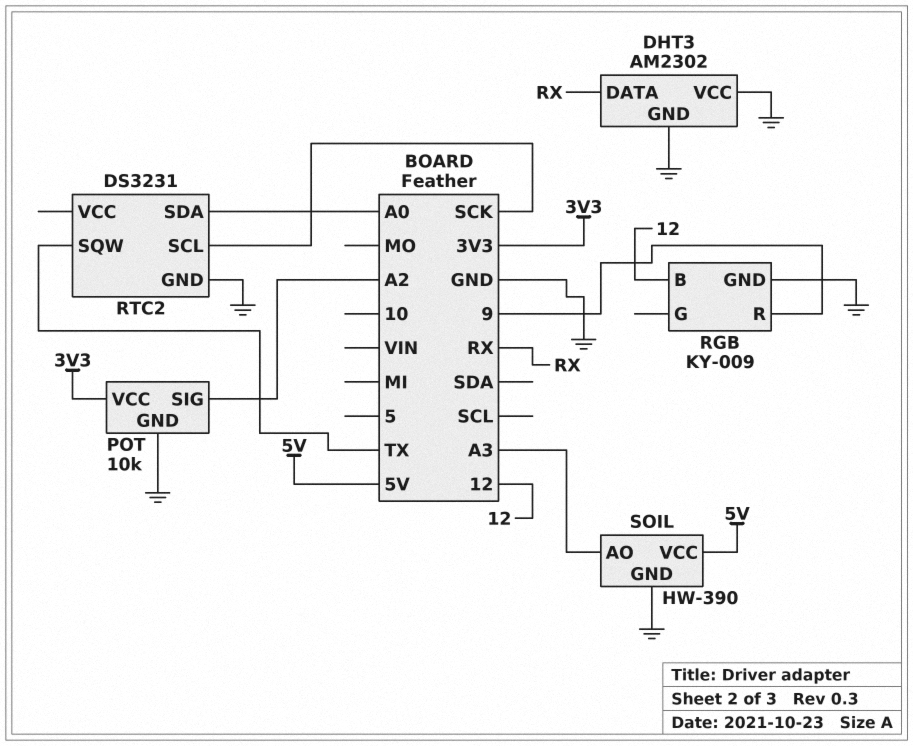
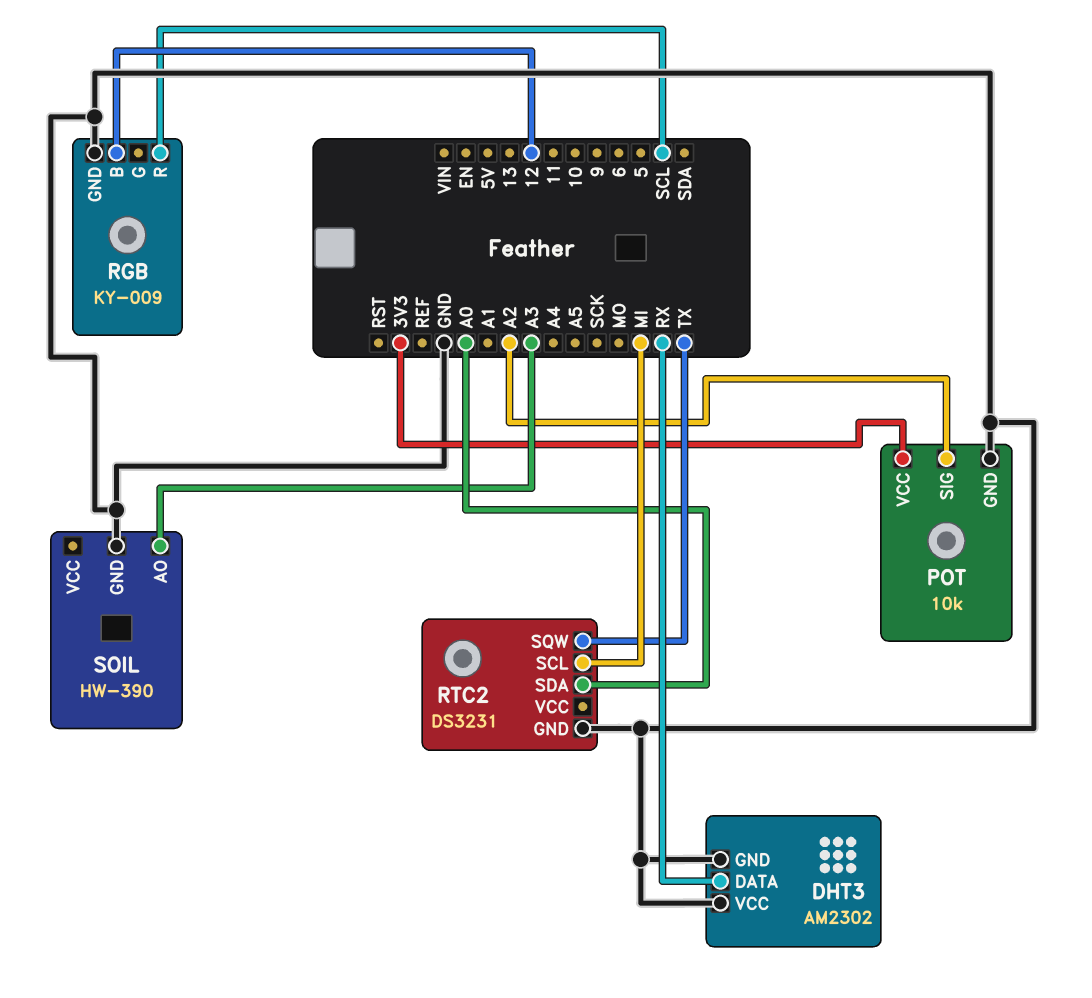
RGB pin R: 9 -> SCL
RTC2 pin SCL: SCK -> MI
SOIL pin VCC: 5V -> none

